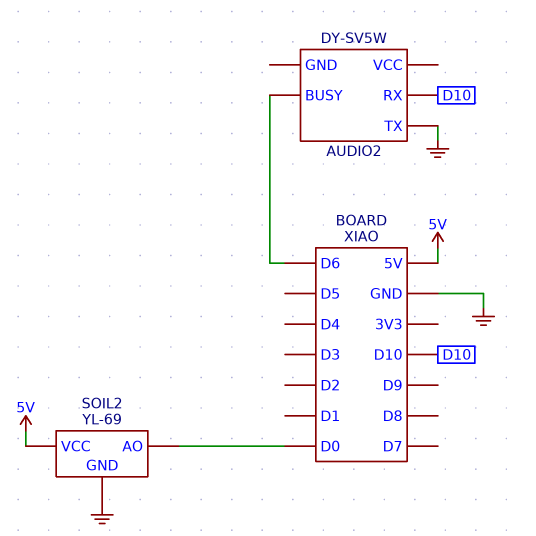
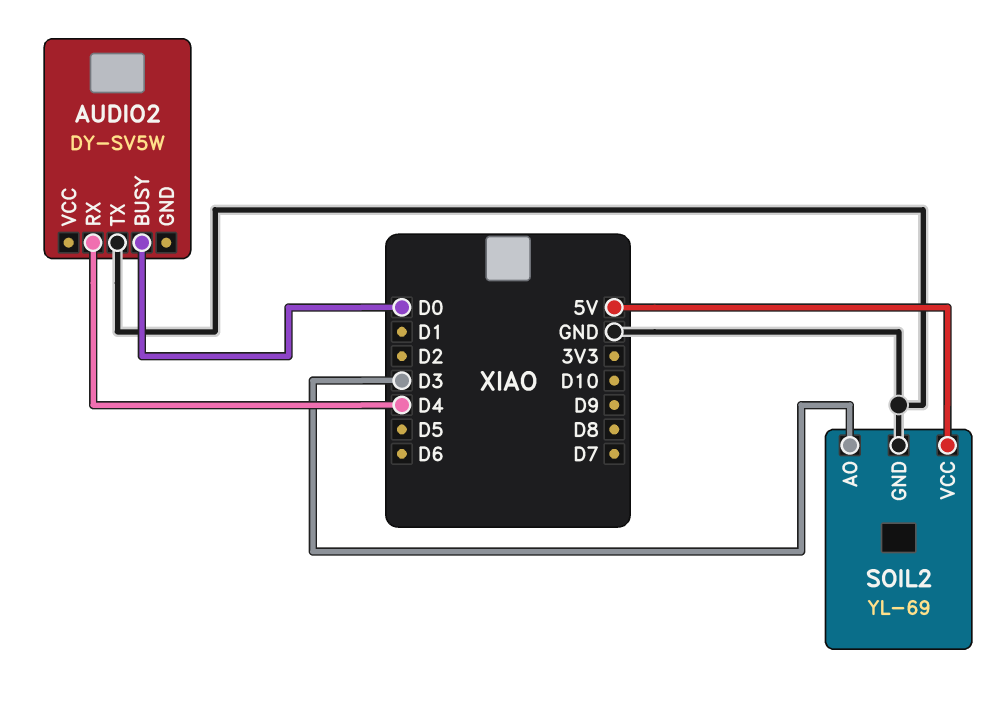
AUDIO2 pin BUSY: D6 -> D0
AUDIO2 pin RX: D10 -> D4
SOIL2 pin AO: D0 -> D3

